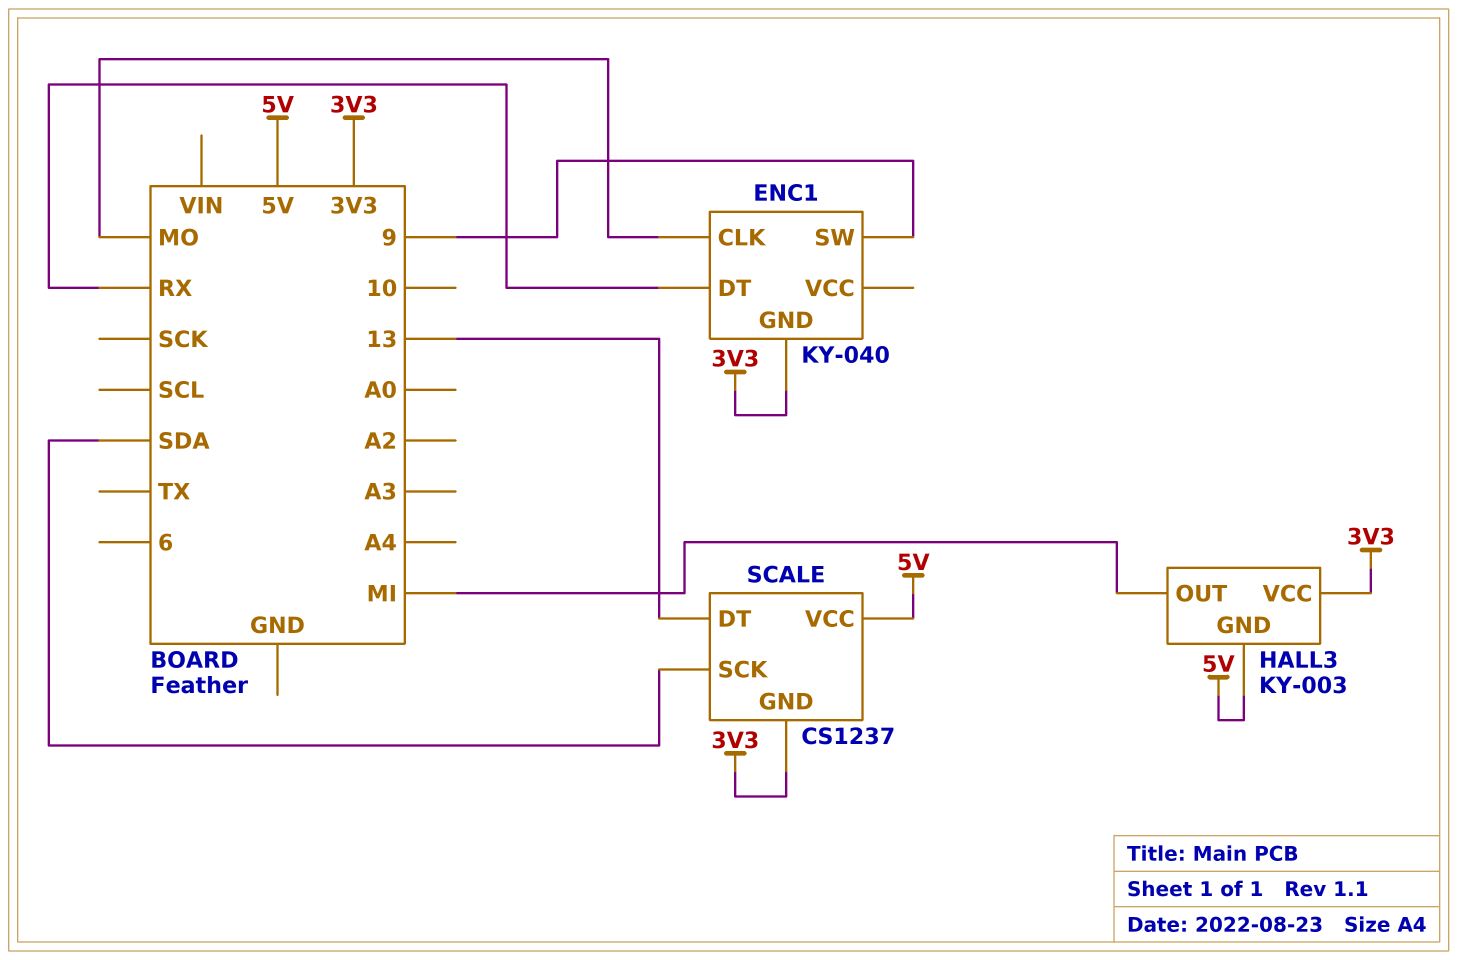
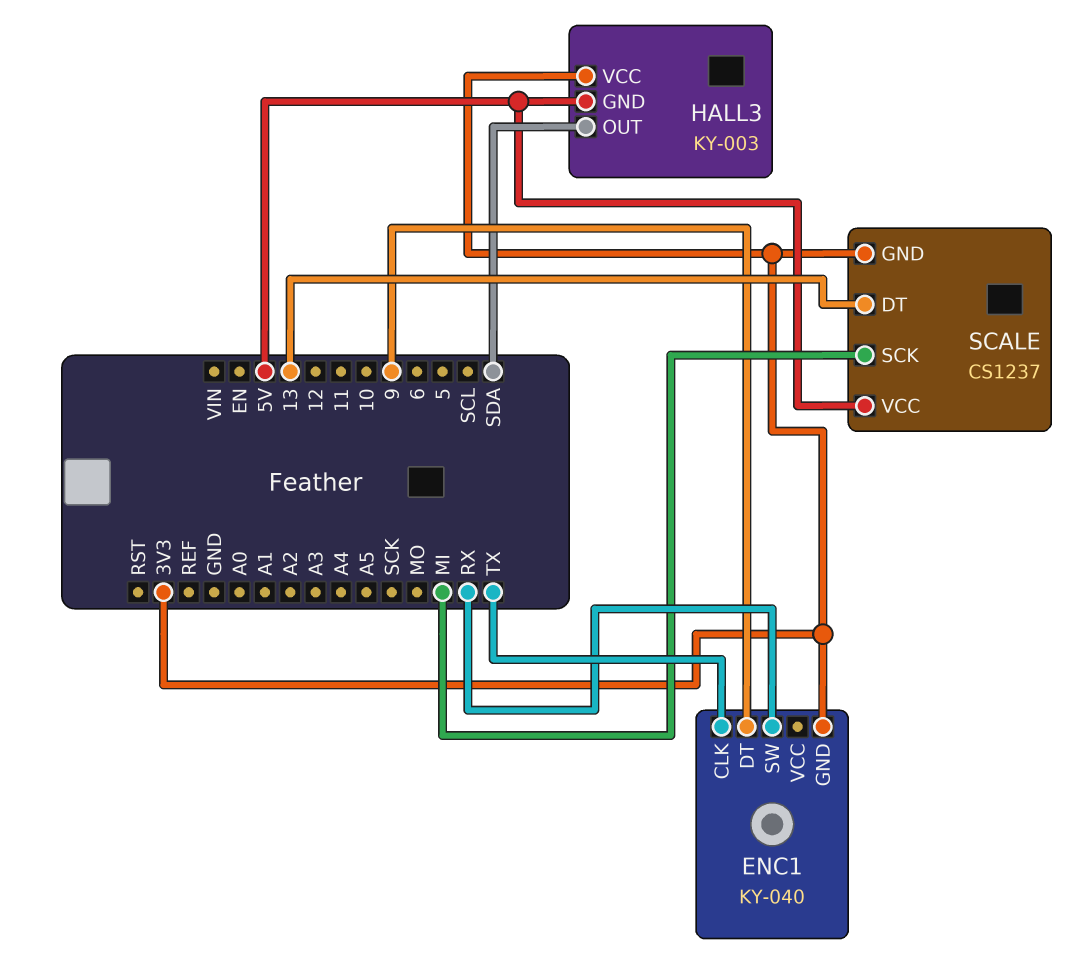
ENC1 pin CLK: MO -> TX
ENC1 pin DT: RX -> 9
ENC1 pin SW: 9 -> RX
HALL3 pin OUT: MI -> SDA
SCALE pin SCK: SDA -> MI

